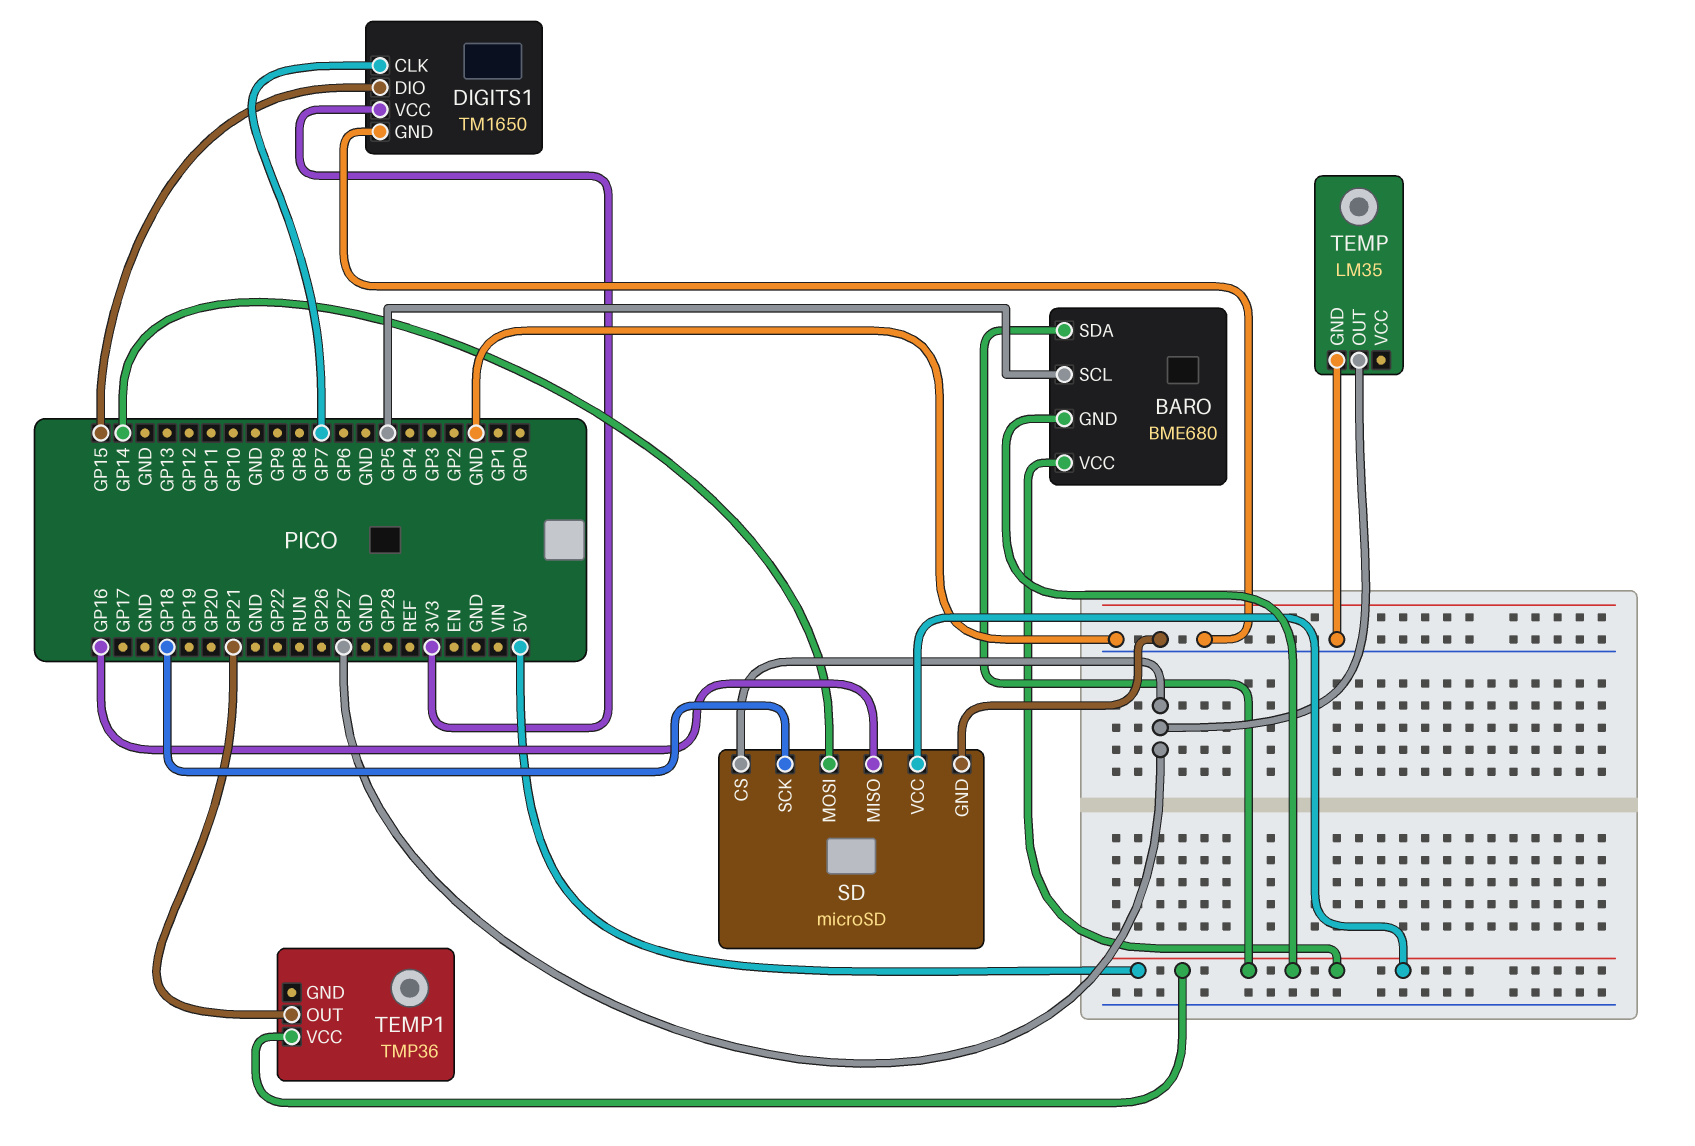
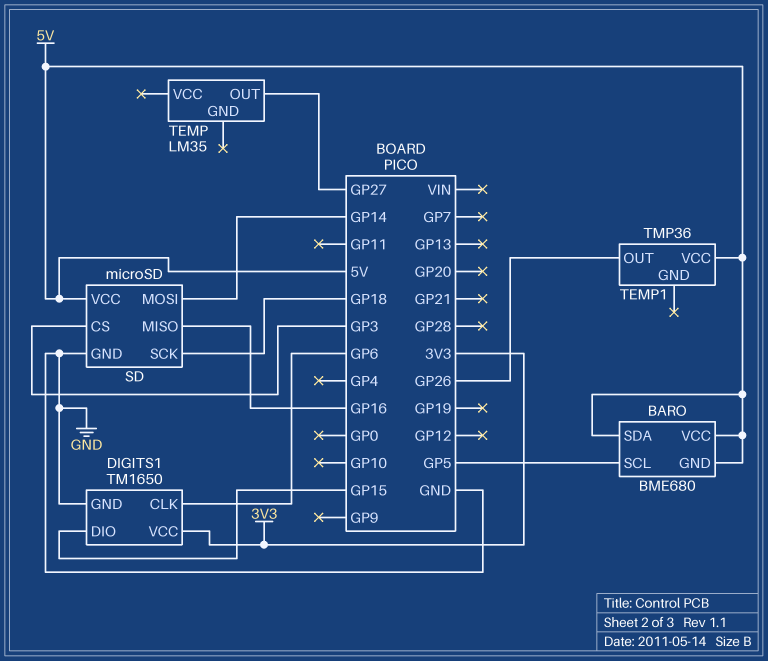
DIGITS1 pin CLK: GP7 -> GP6
SD pin CS: GP27 -> GP3
TEMP pin GND: GND -> none
TEMP1 pin OUT: GP21 -> GP26

